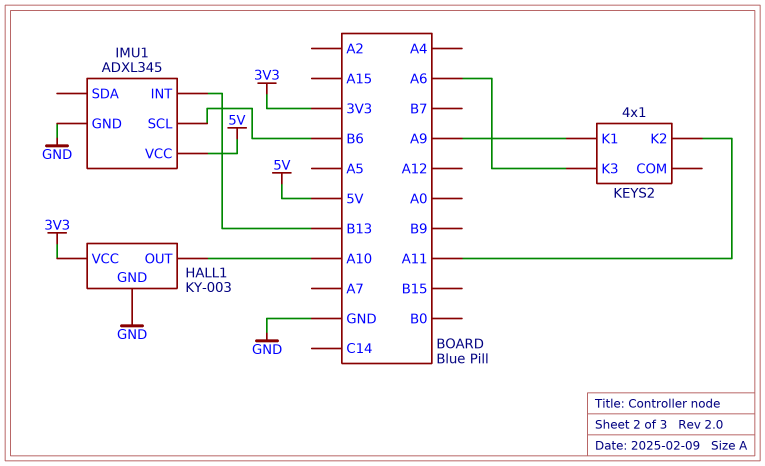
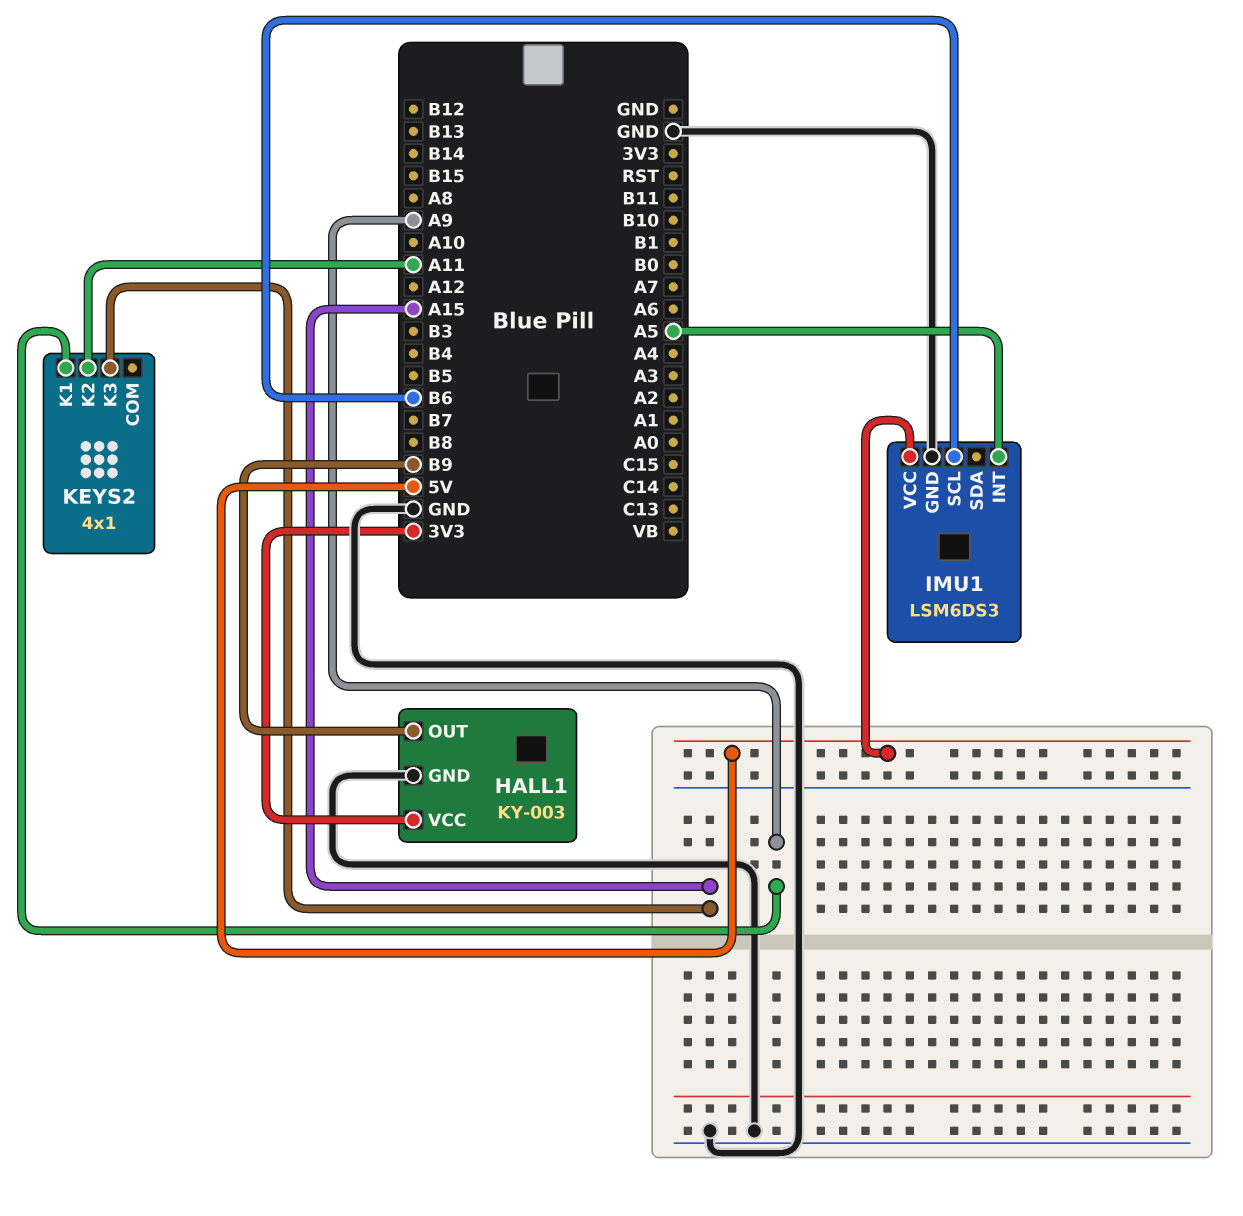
HALL1 pin OUT: A10 -> B9
IMU1: ADXL345 -> LSM6DS3
IMU1 pin INT: B13 -> A5
KEYS2 pin K3: A6 -> A15

